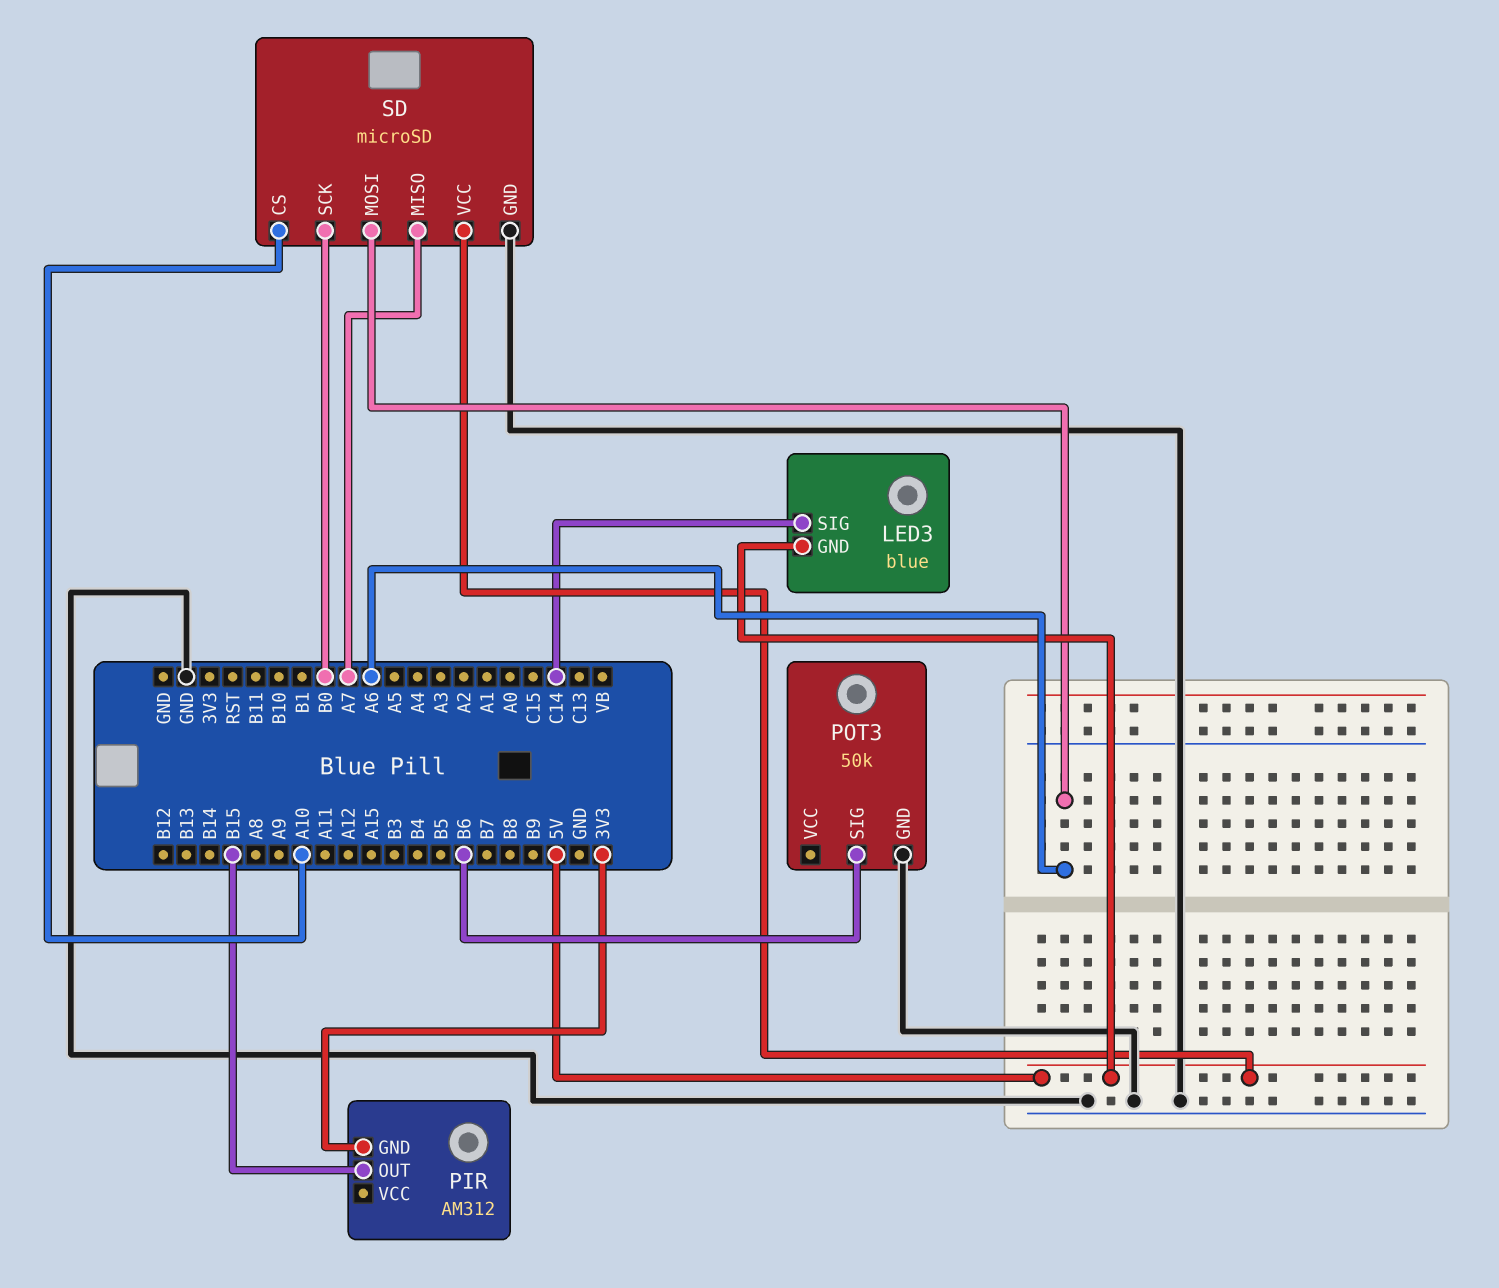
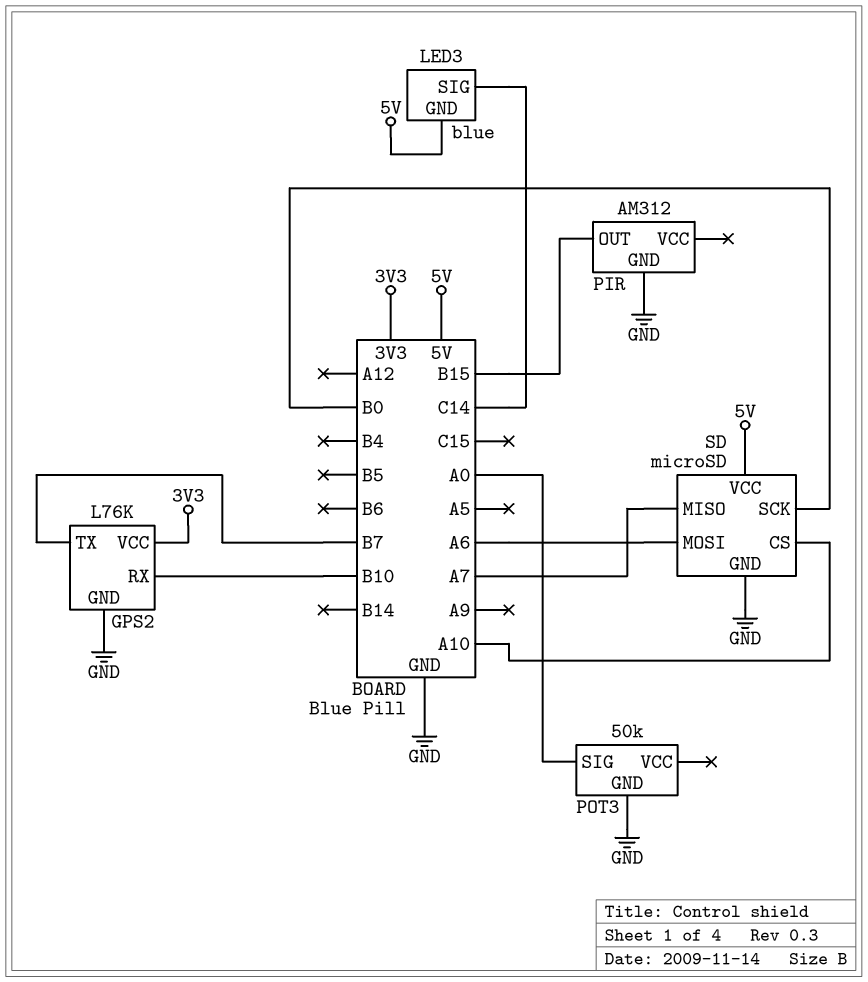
GPS2: none -> L76K
GPS2 pin GND: none -> GND
GPS2 pin RX: none -> B10
GPS2 pin TX: none -> B7
GPS2 pin VCC: none -> 3V3
PIR pin GND: 3V3 -> GND
POT3 pin SIG: B6 -> A0

